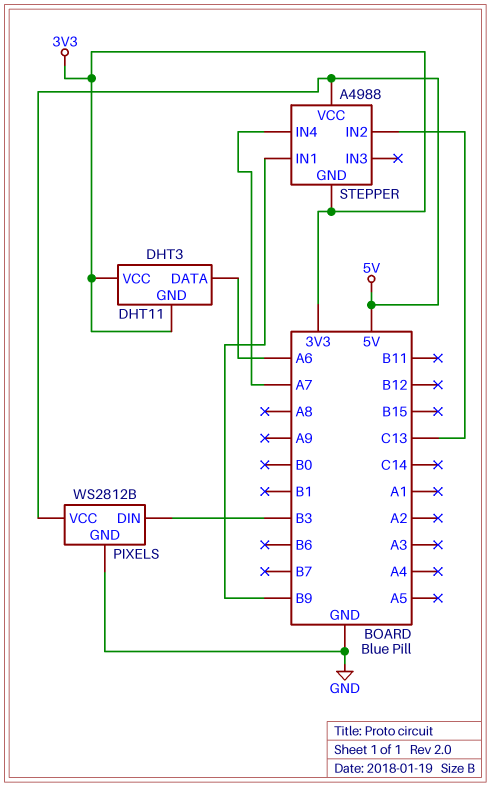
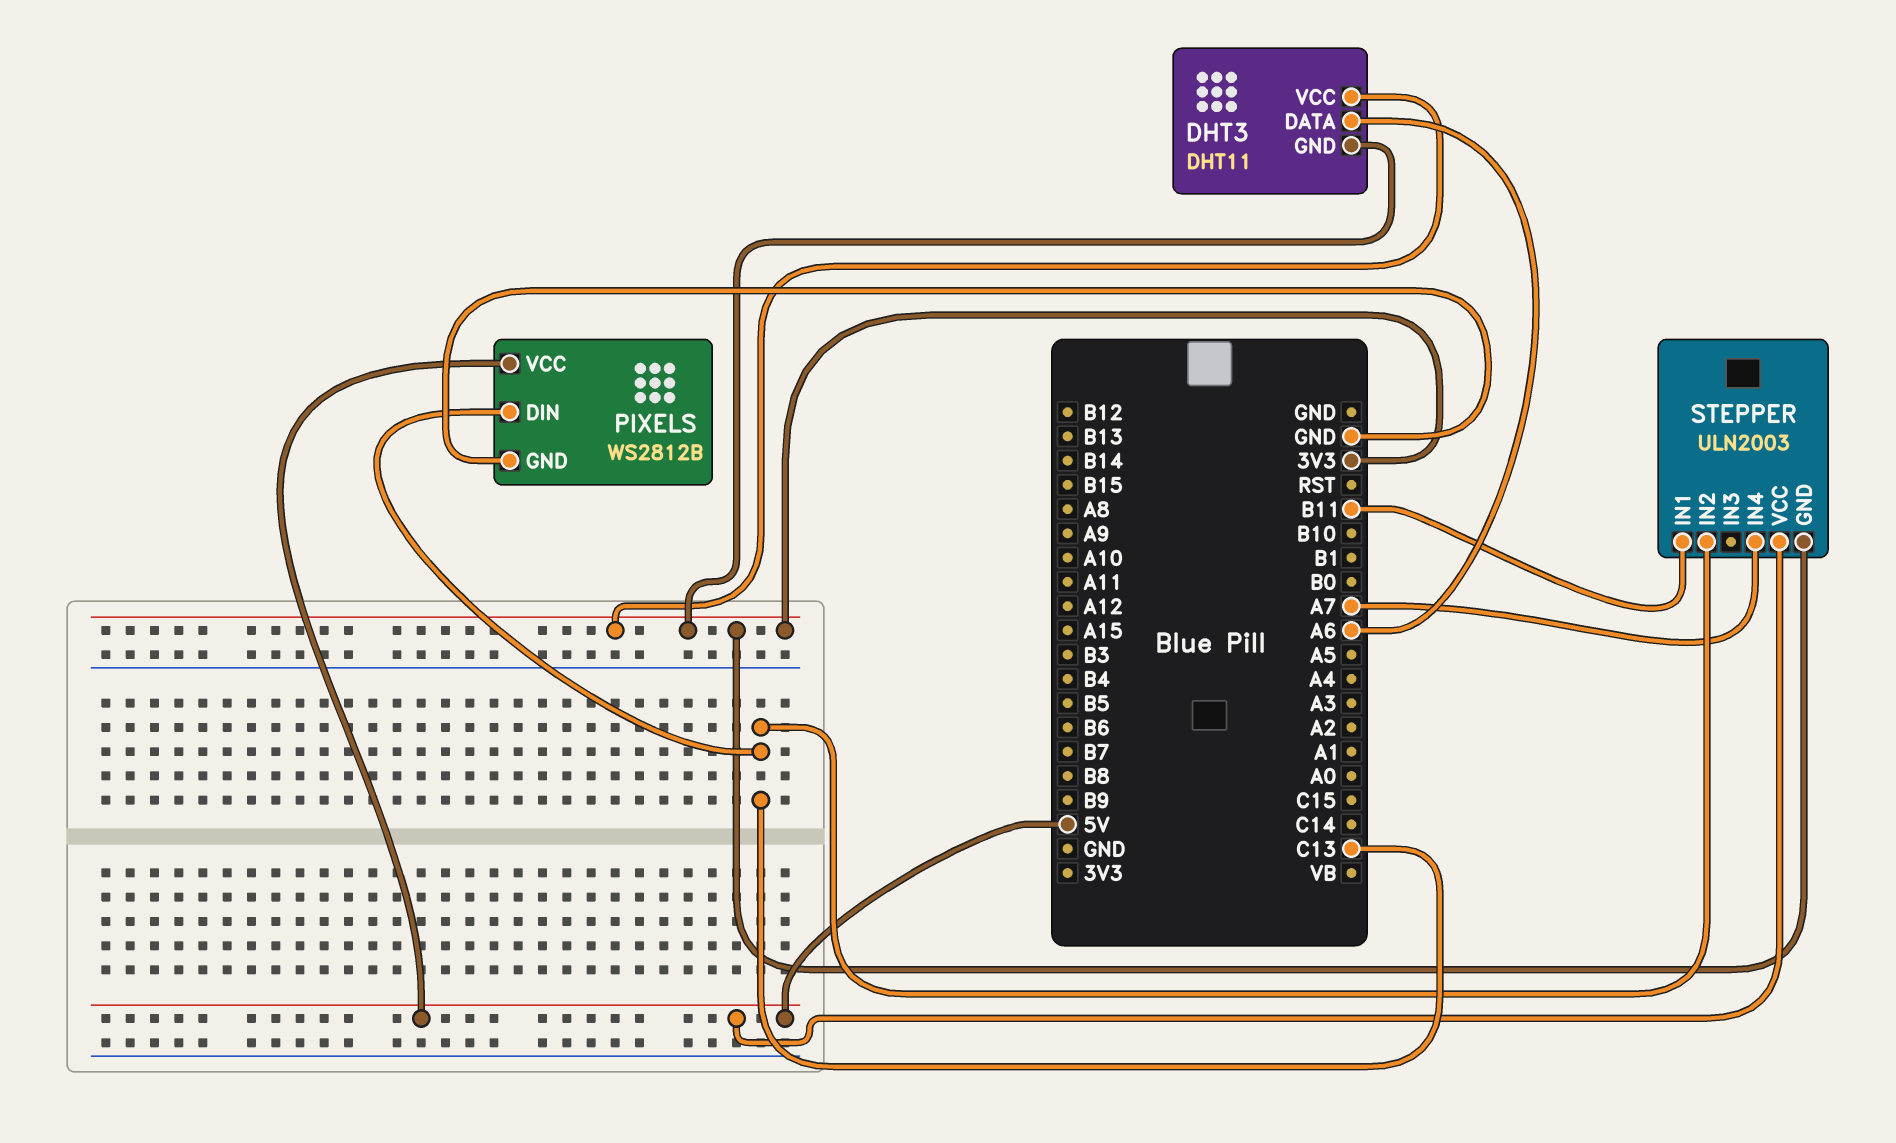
PIXELS pin DIN: B3 -> C13
STEPPER: A4988 -> ULN2003
STEPPER pin IN1: B9 -> B11

